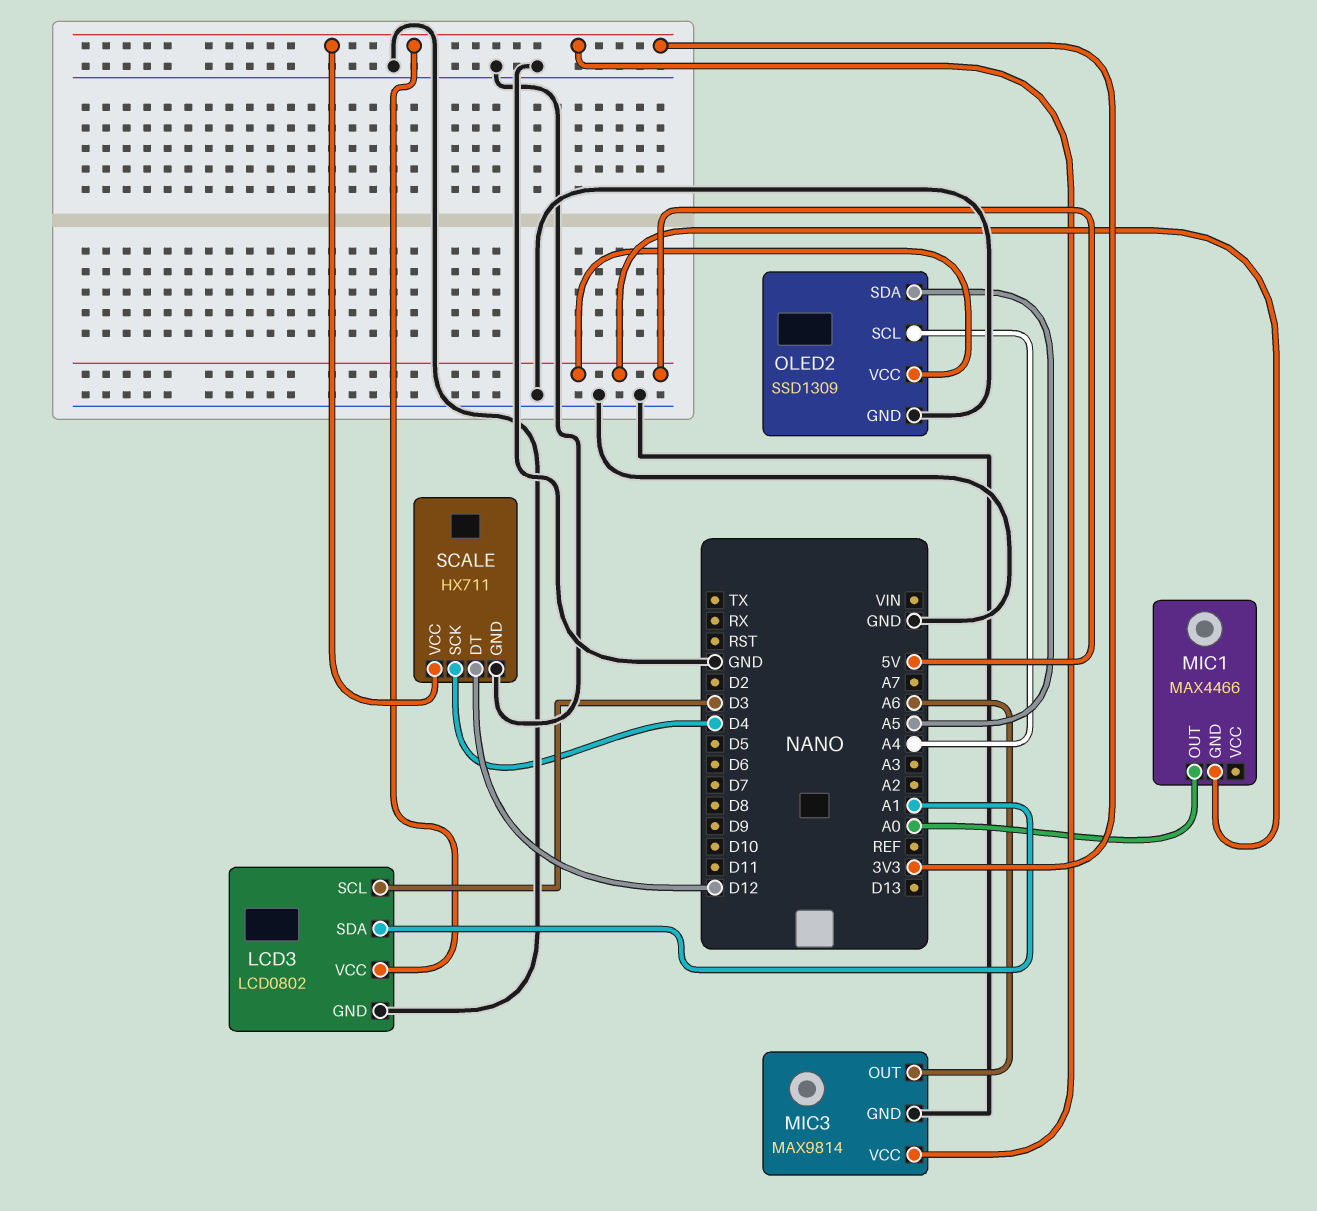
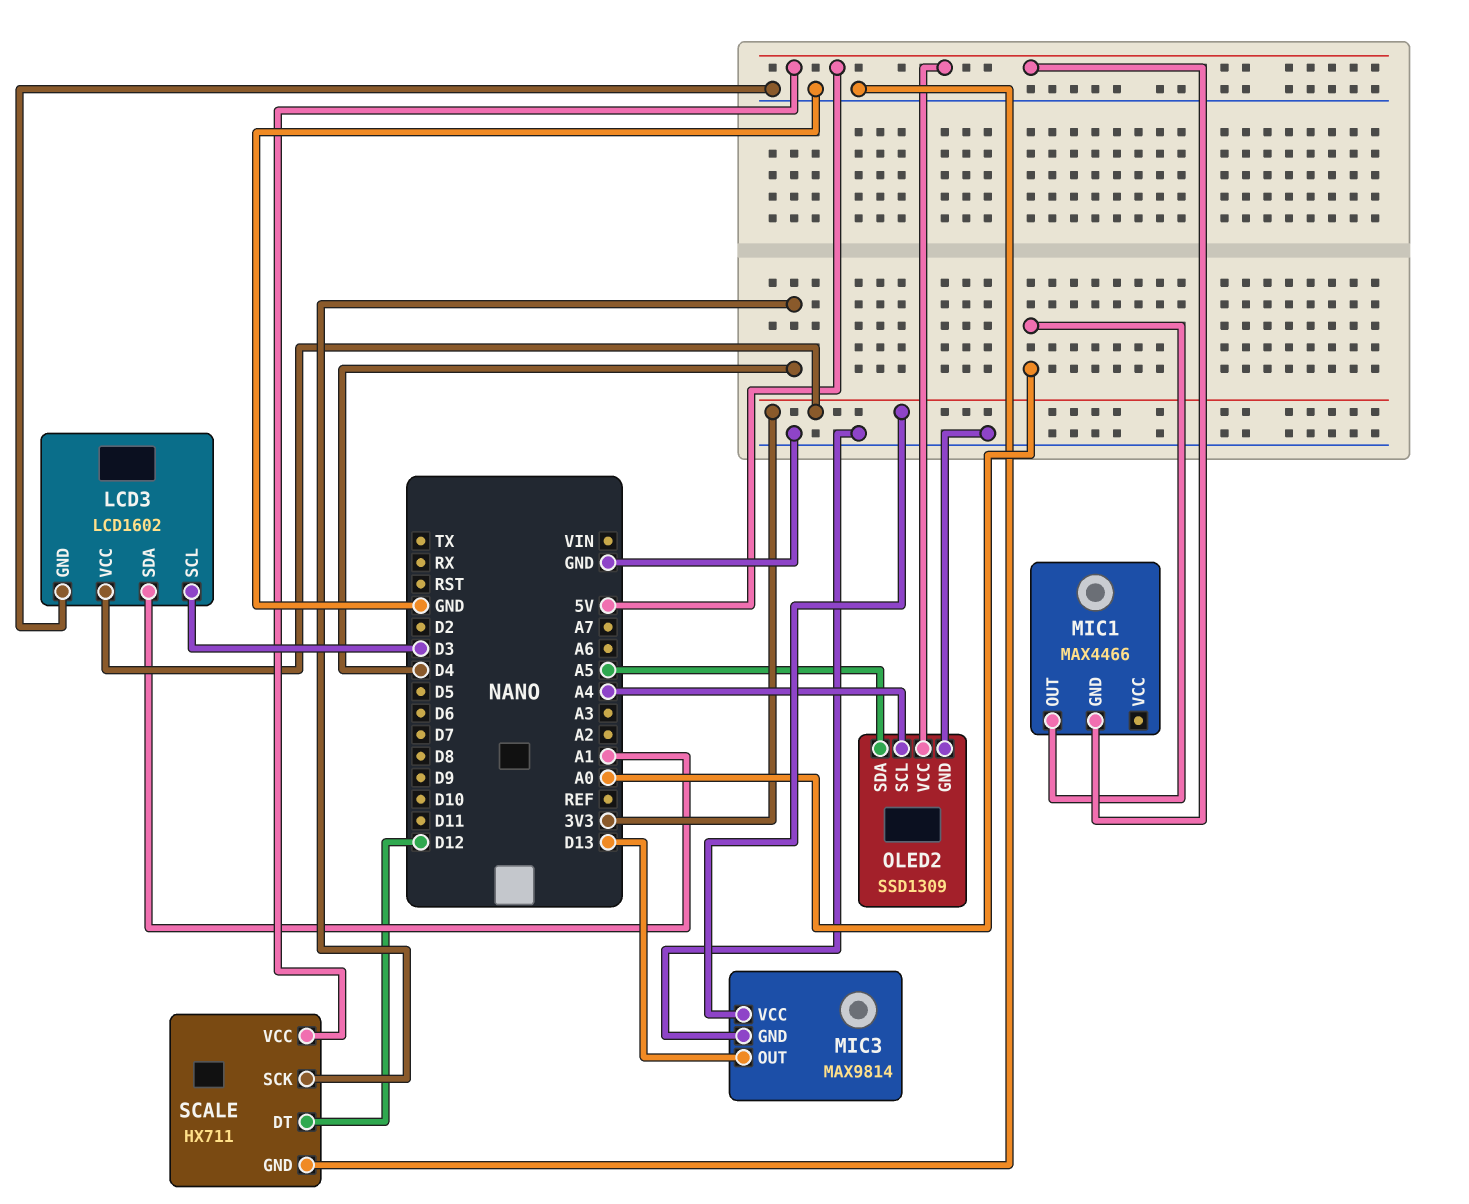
LCD3: LCD0802 -> LCD1602
MIC3 pin OUT: A6 -> D13
SCALE pin VCC: 3V3 -> 5V

